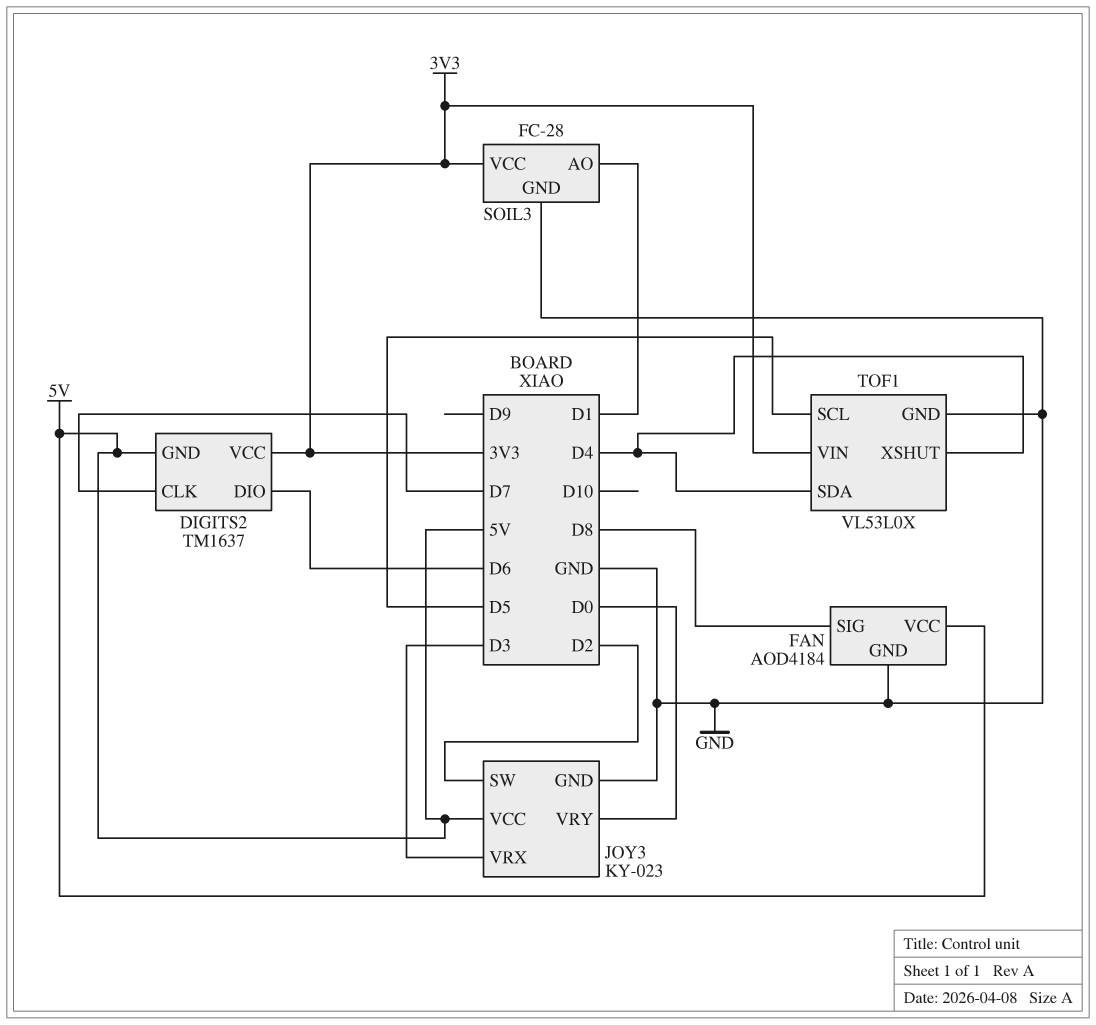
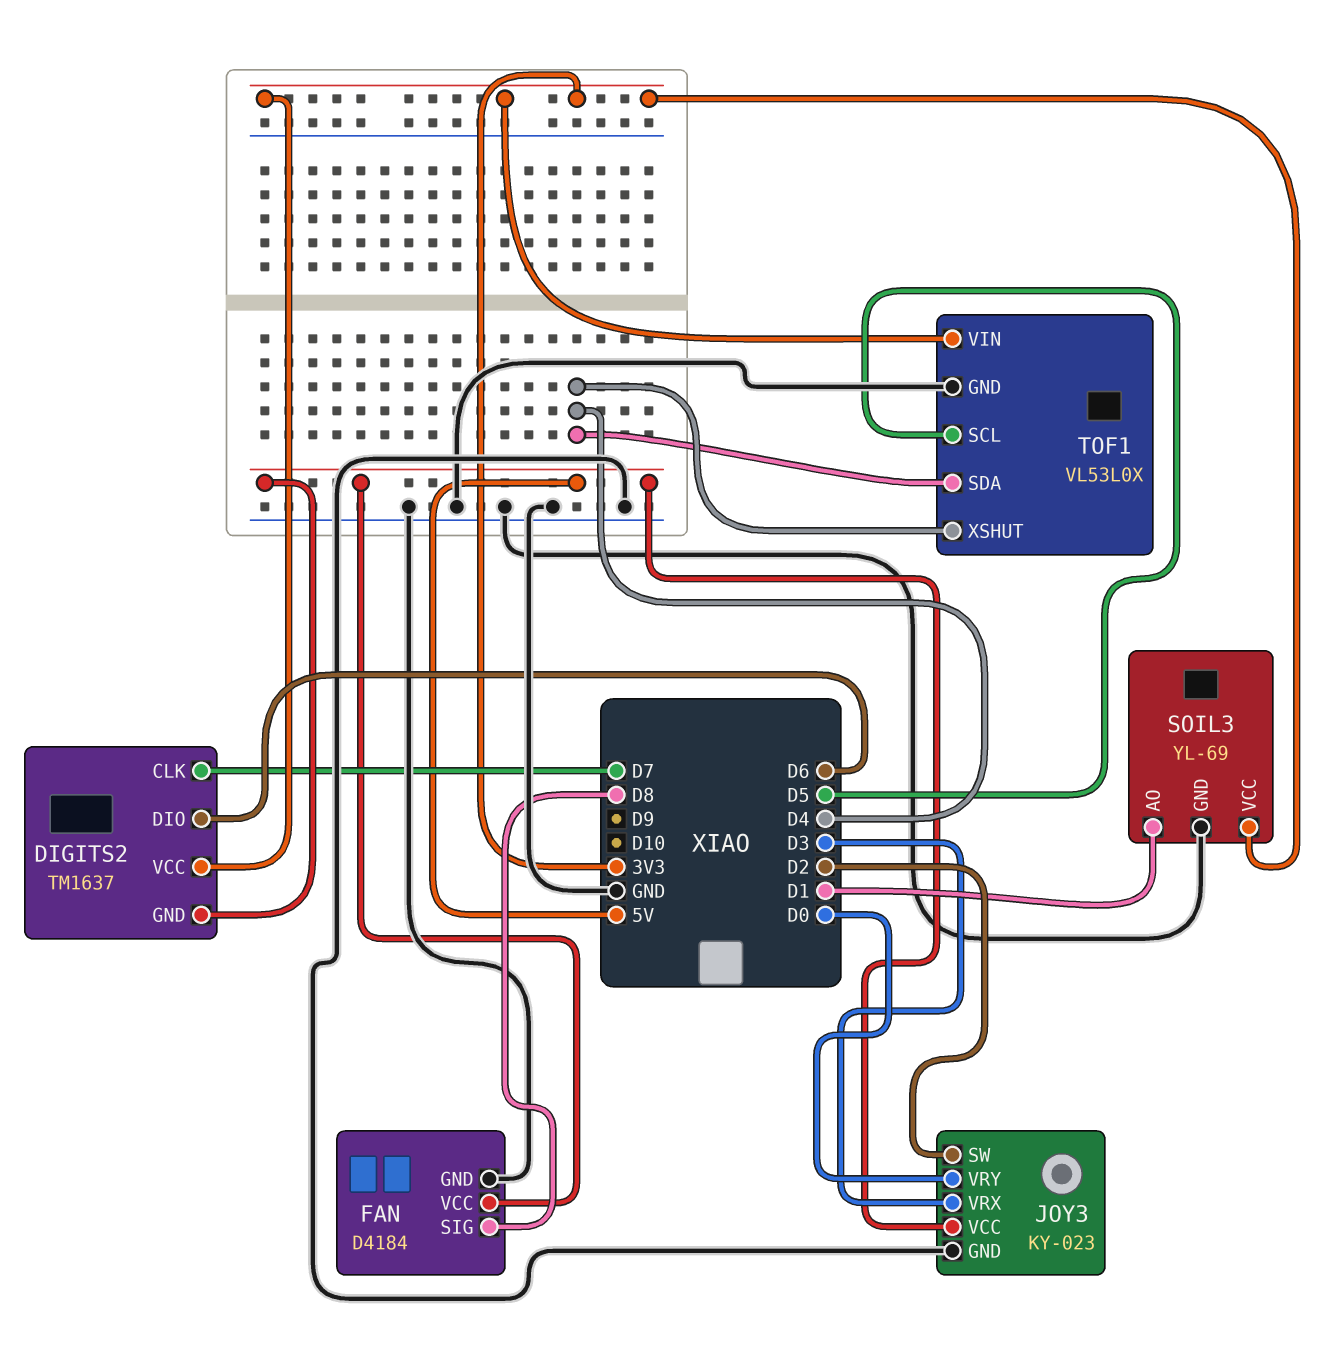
FAN: AOD4184 -> D4184
SOIL3: FC-28 -> YL-69

